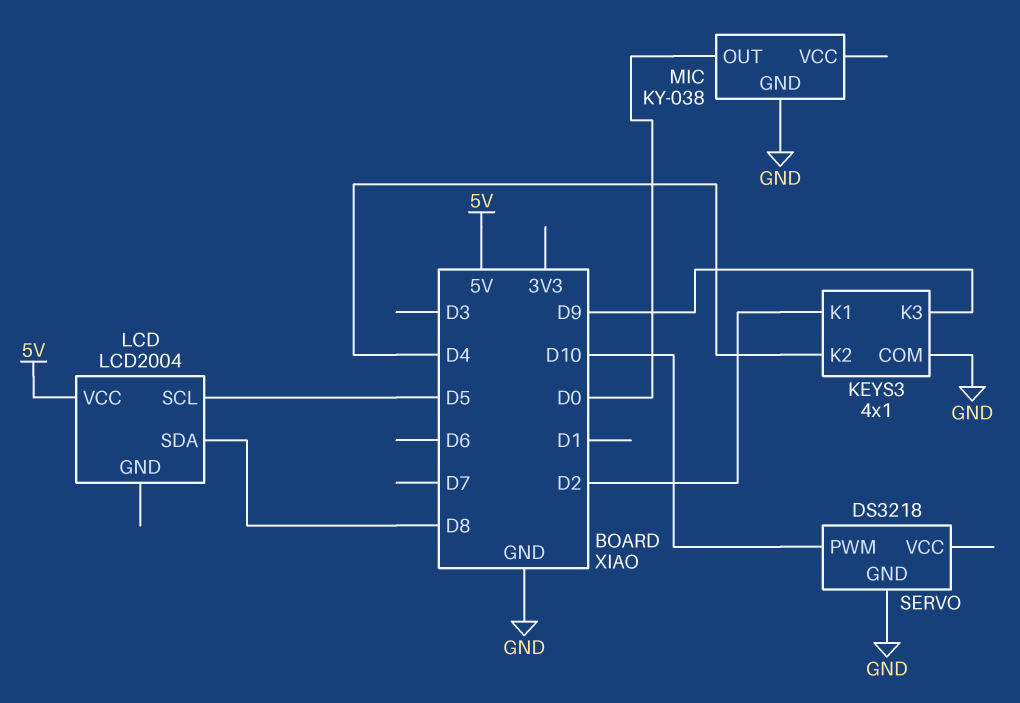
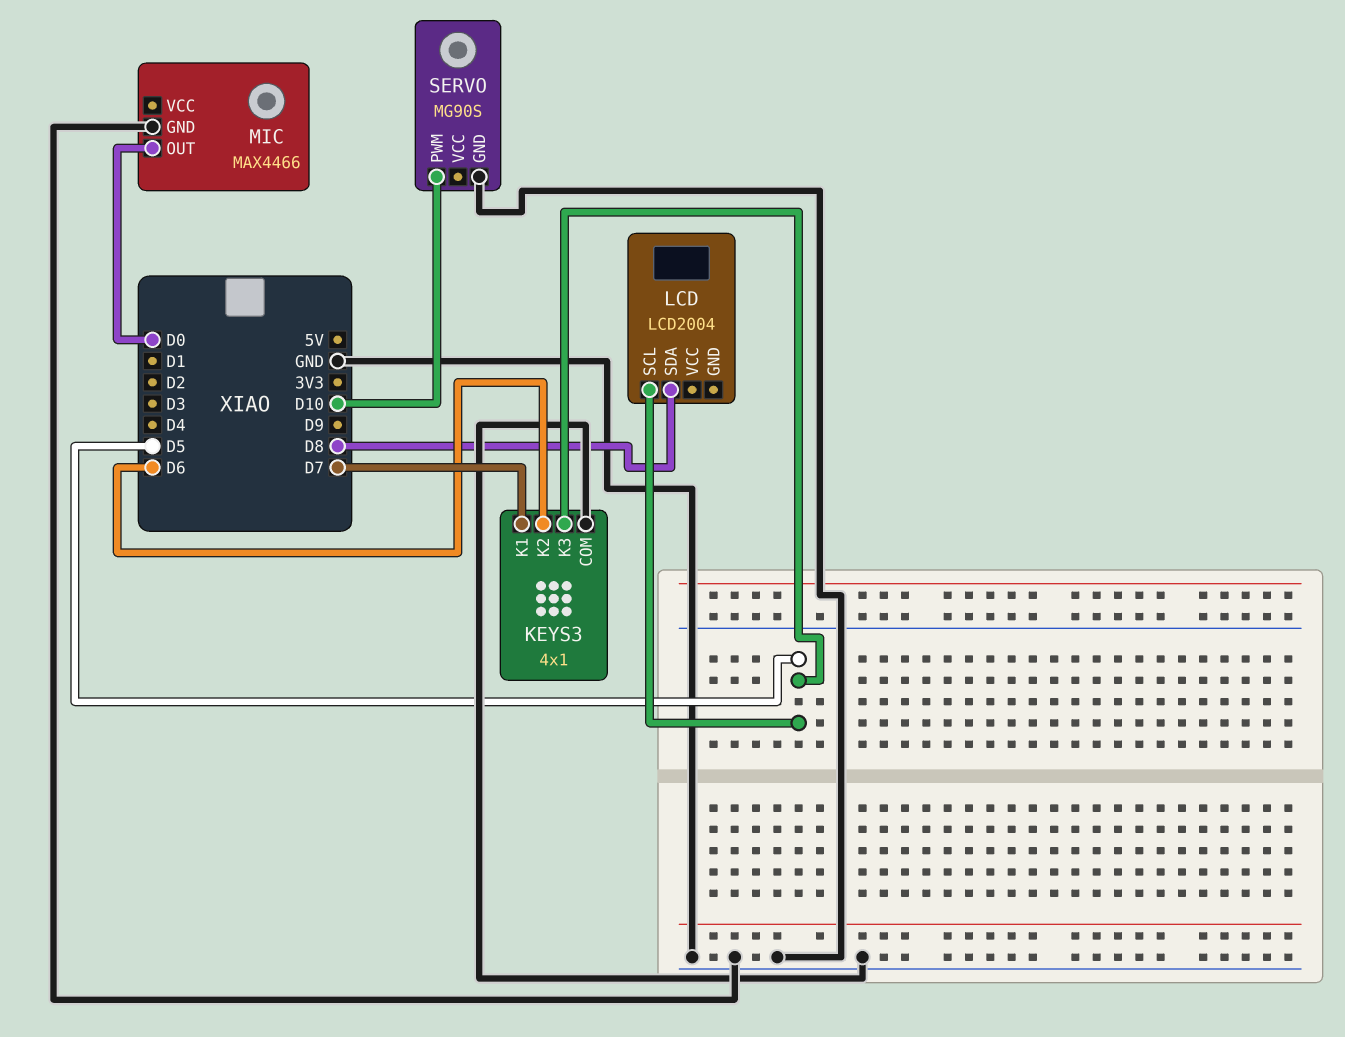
KEYS3 pin K1: D2 -> D7
KEYS3 pin K2: D4 -> D6
KEYS3 pin K3: D9 -> D5
LCD pin VCC: 5V -> none
MIC: KY-038 -> MAX4466
SERVO: DS3218 -> MG90S

